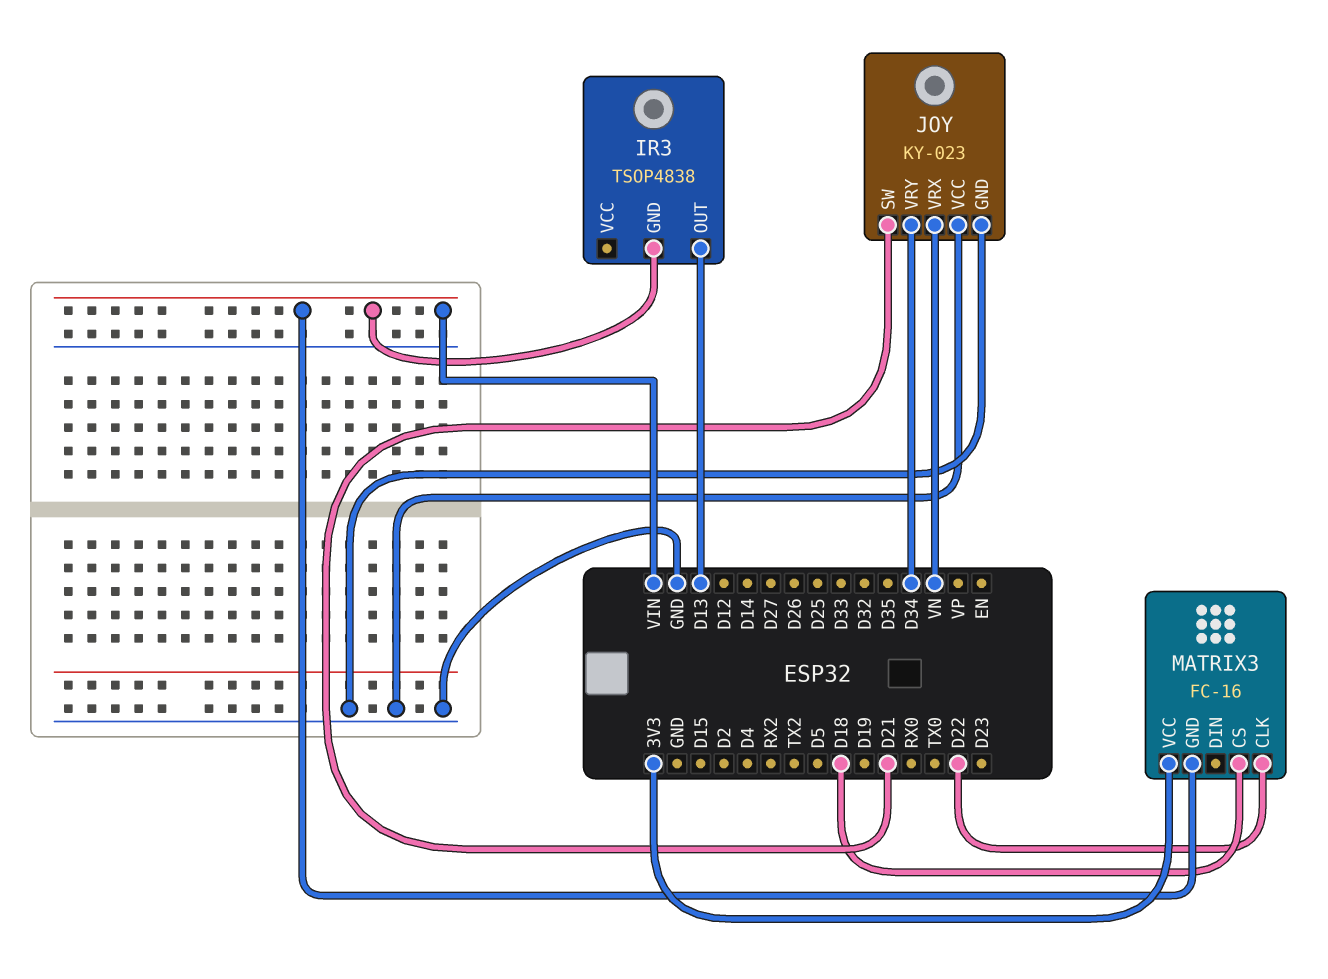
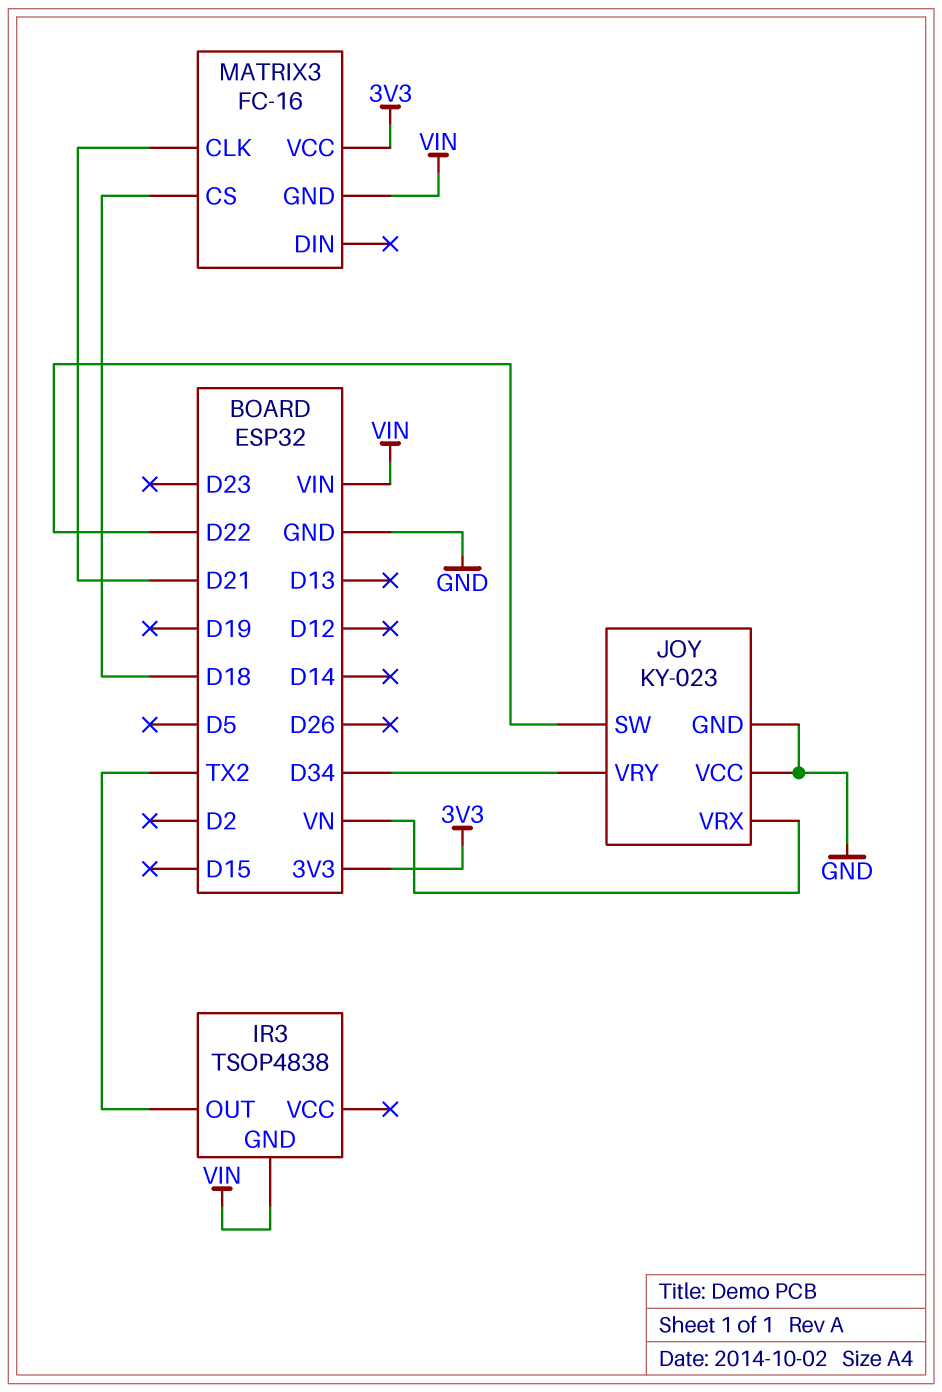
IR3 pin OUT: D13 -> TX2
JOY pin SW: D21 -> D22
MATRIX3 pin CLK: D22 -> D21

